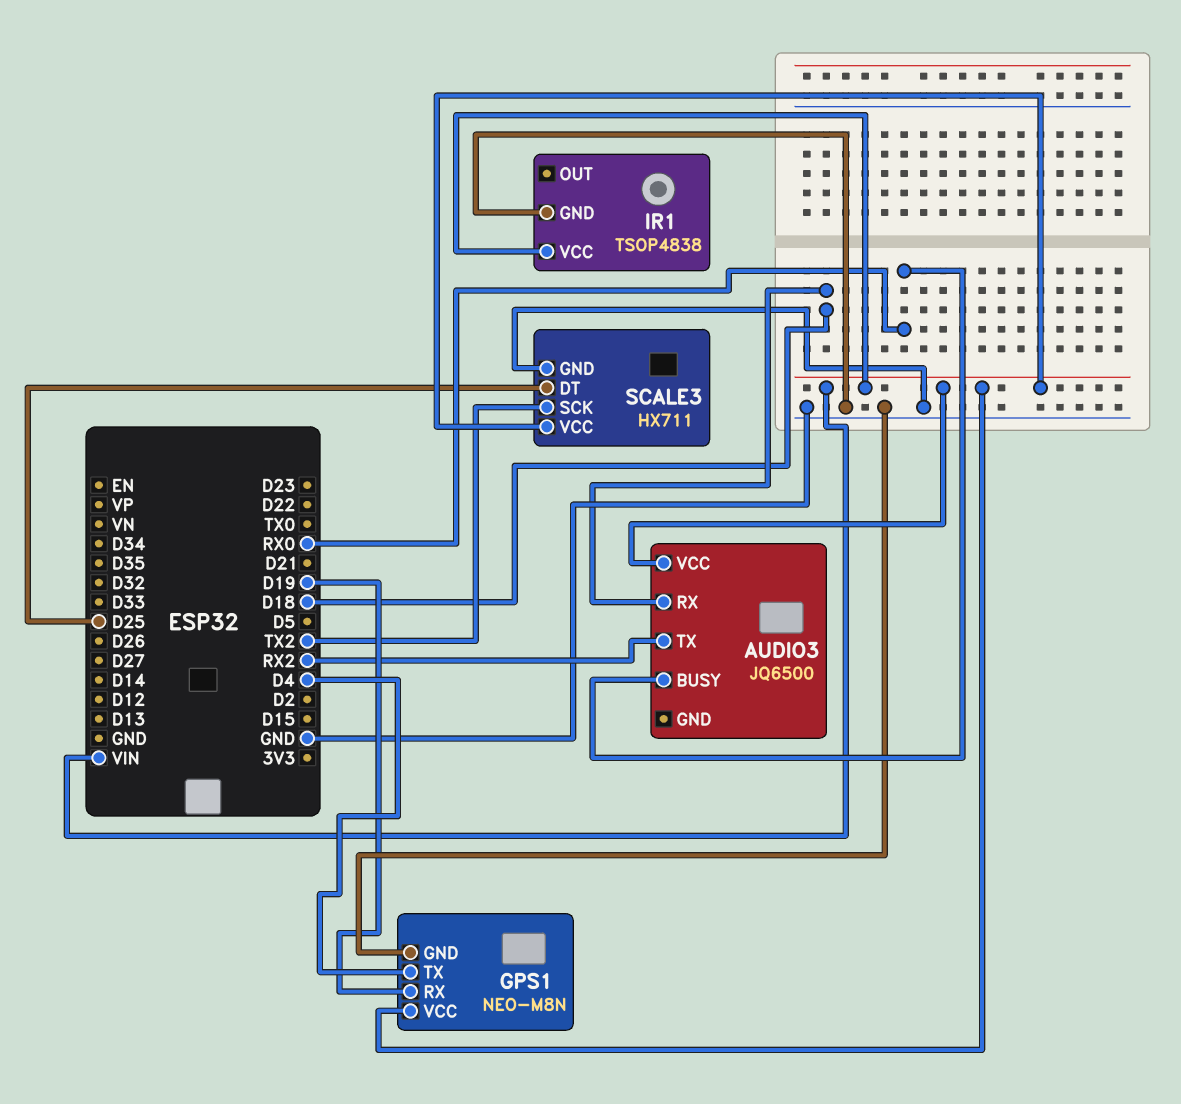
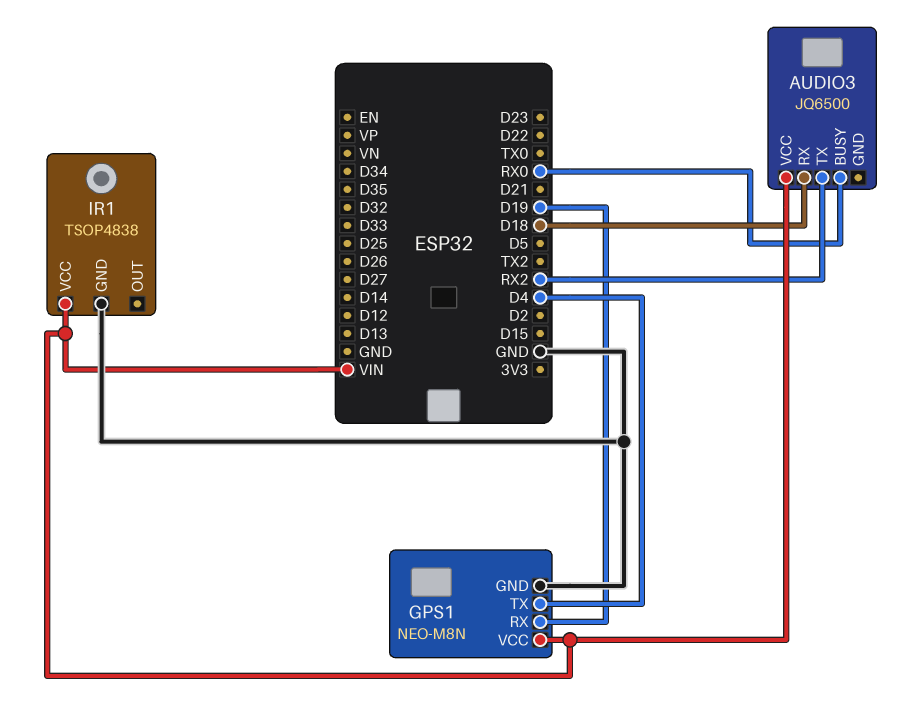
SCALE3: HX711 -> none
SCALE3 pin DT: D25 -> none
SCALE3 pin GND: GND -> none
SCALE3 pin SCK: TX2 -> none
SCALE3 pin VCC: VIN -> none

